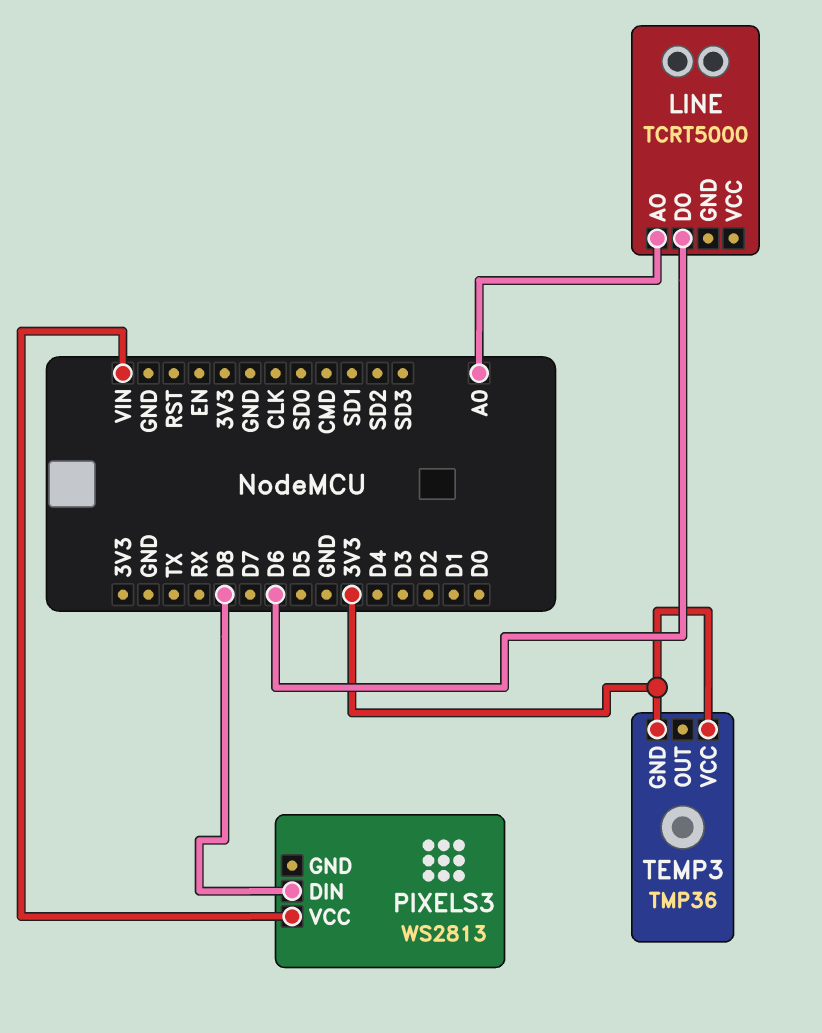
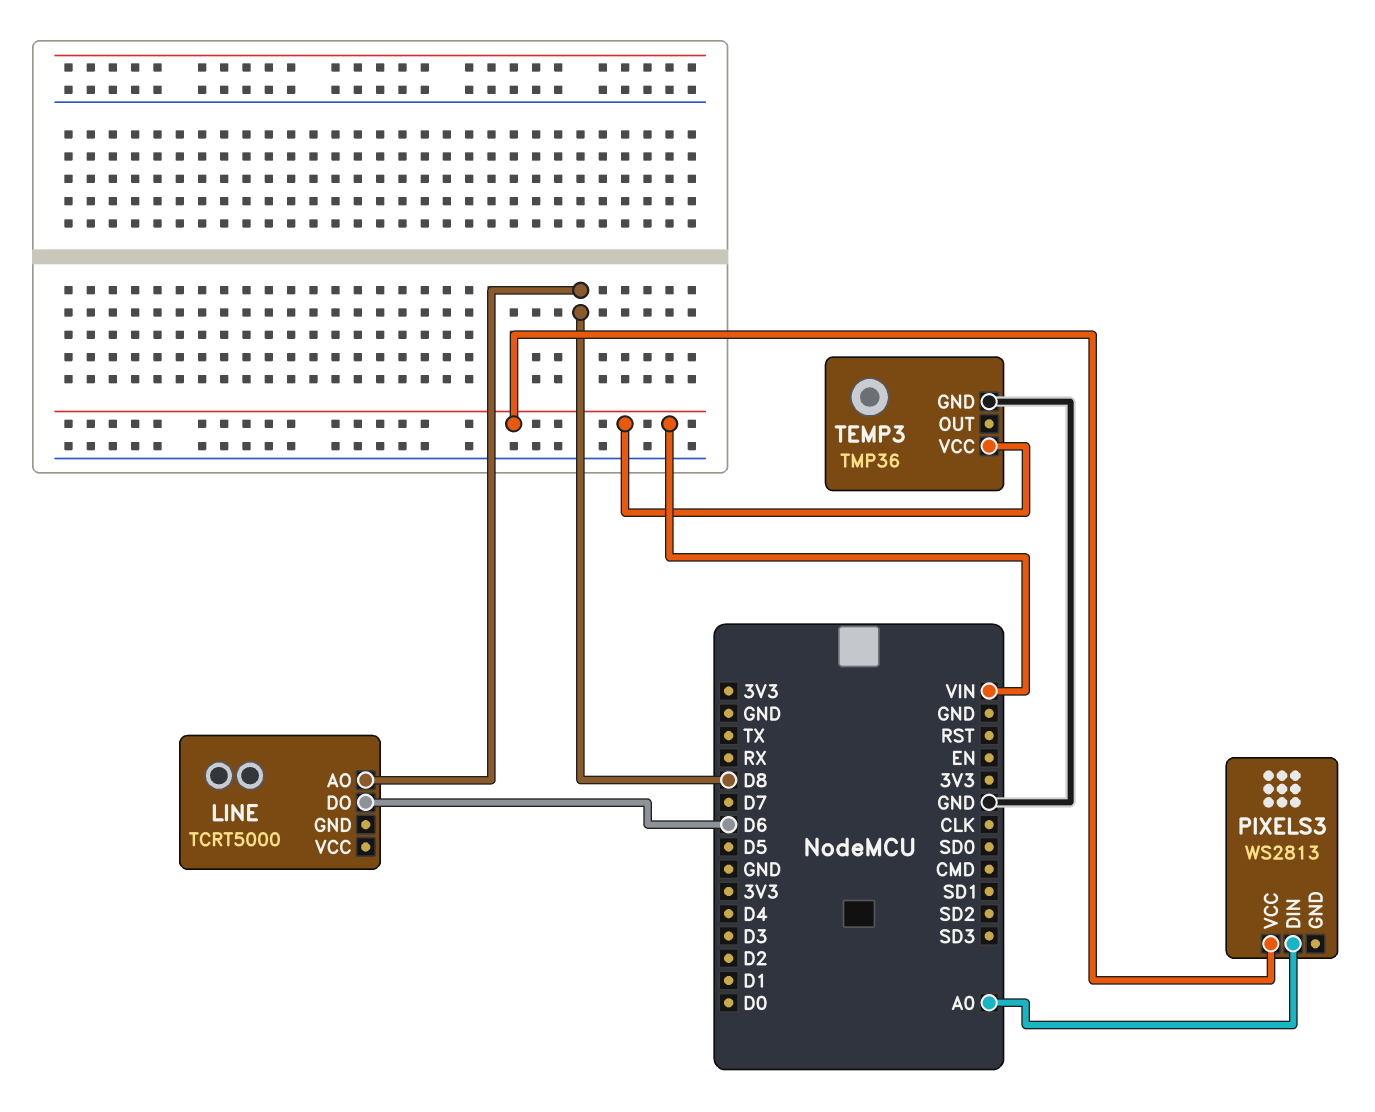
LINE pin AO: A0 -> D8
PIXELS3 pin DIN: D8 -> A0
TEMP3 pin GND: 3V3 -> GND
TEMP3 pin VCC: 3V3 -> VIN

